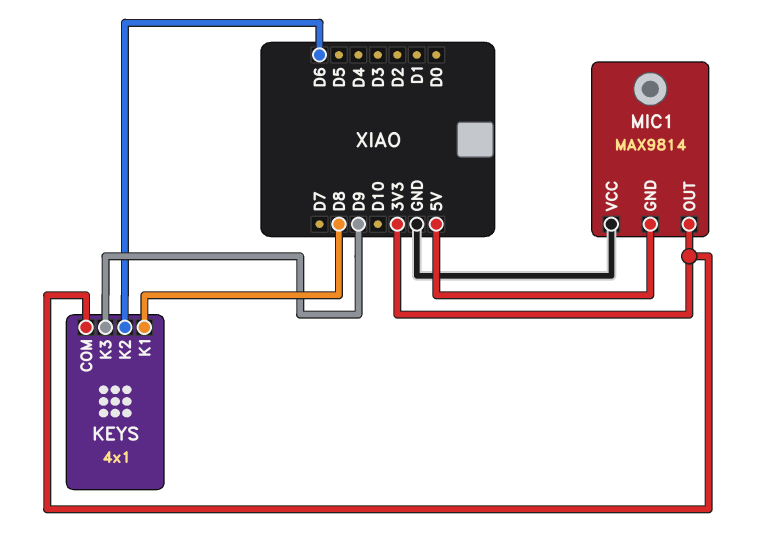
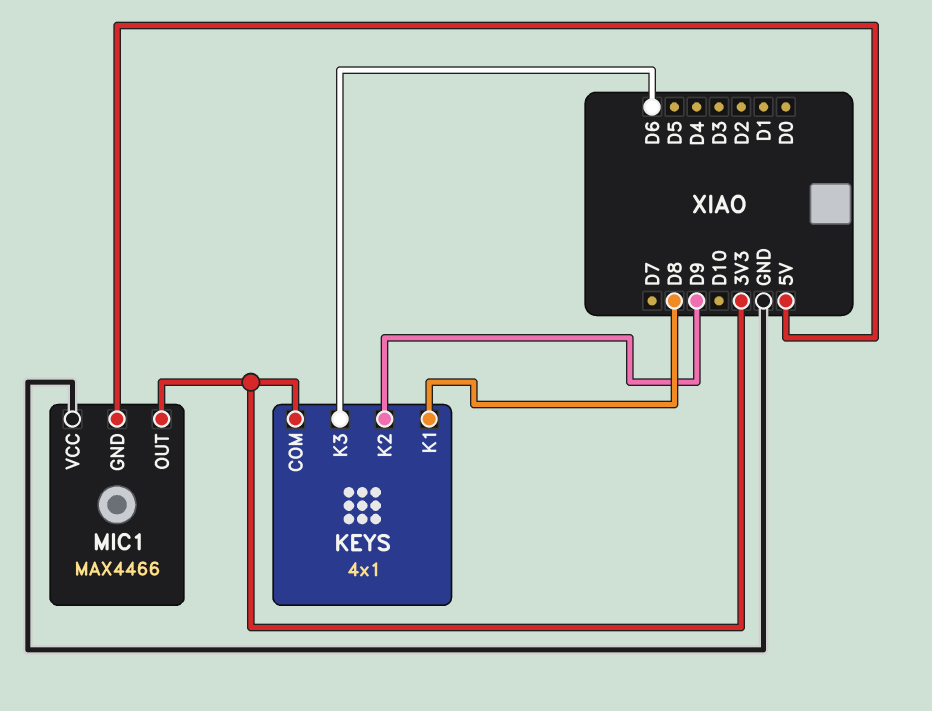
KEYS pin K2: D6 -> D9
KEYS pin K3: D9 -> D6
MIC1: MAX9814 -> MAX4466

